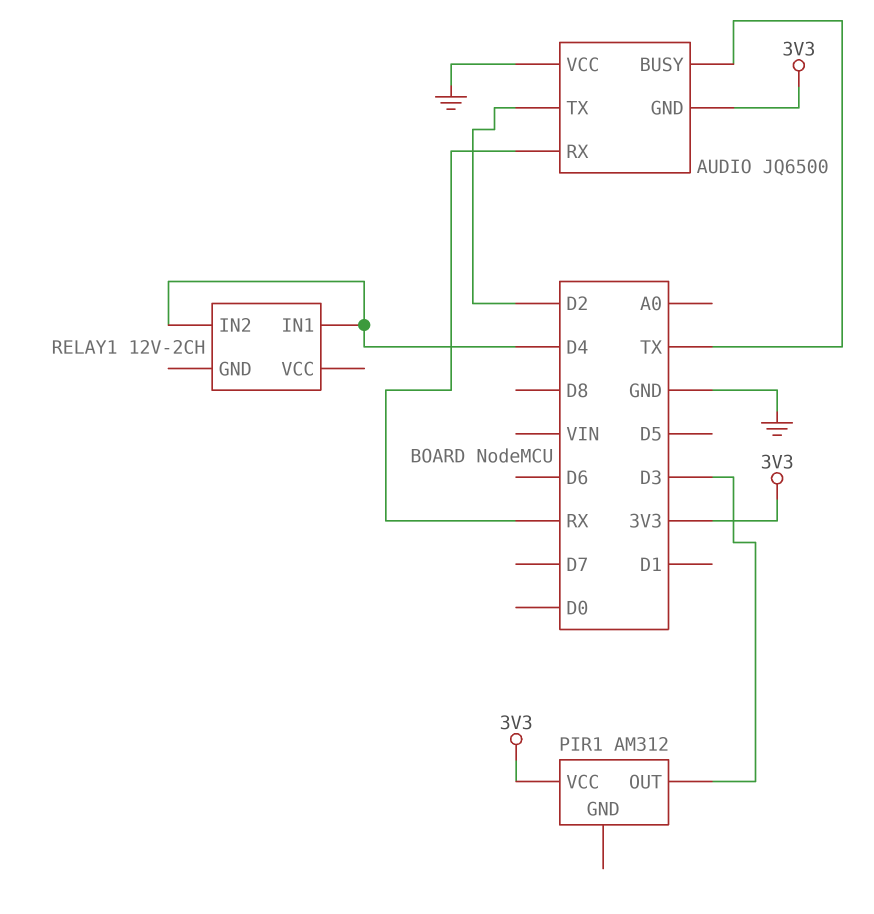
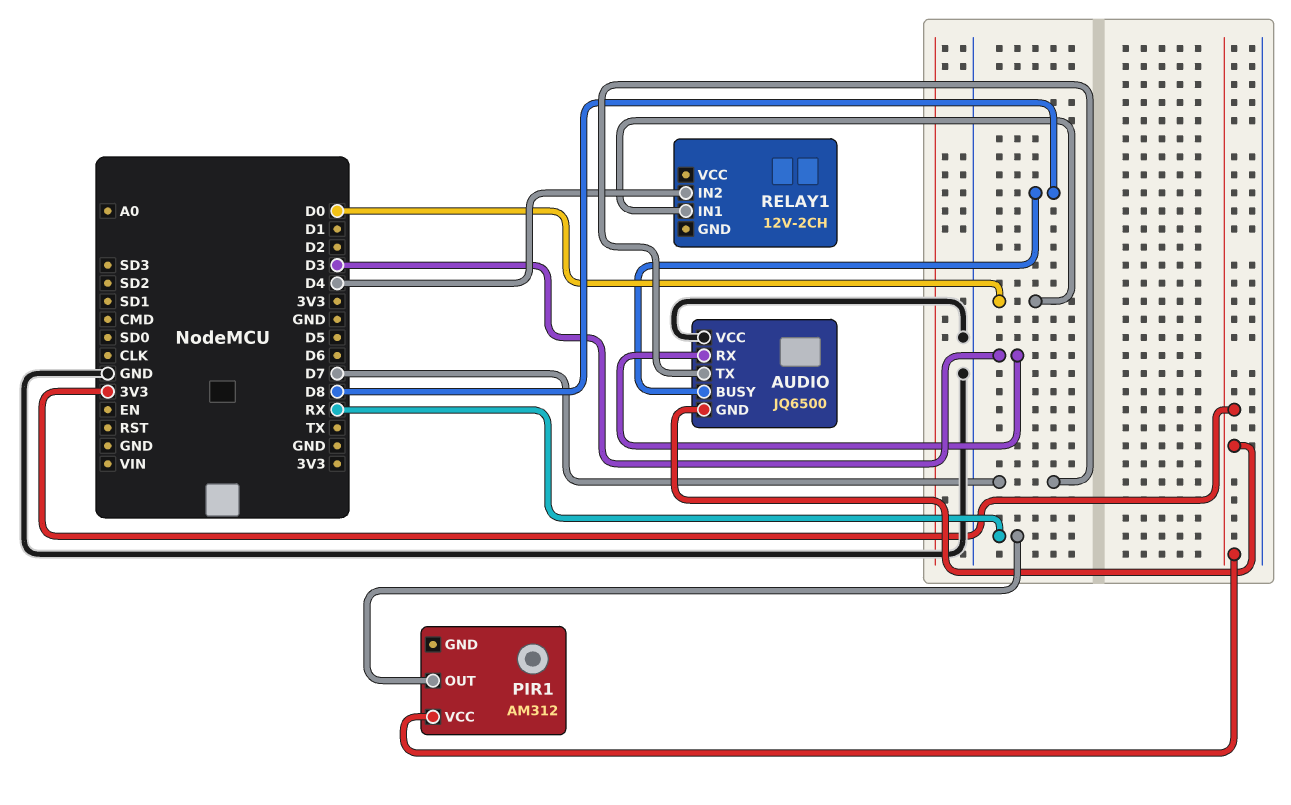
AUDIO pin BUSY: TX -> D8
AUDIO pin RX: RX -> D3
AUDIO pin TX: D2 -> D7
PIR1 pin OUT: D3 -> RX
RELAY1 pin IN1: D4 -> D0

